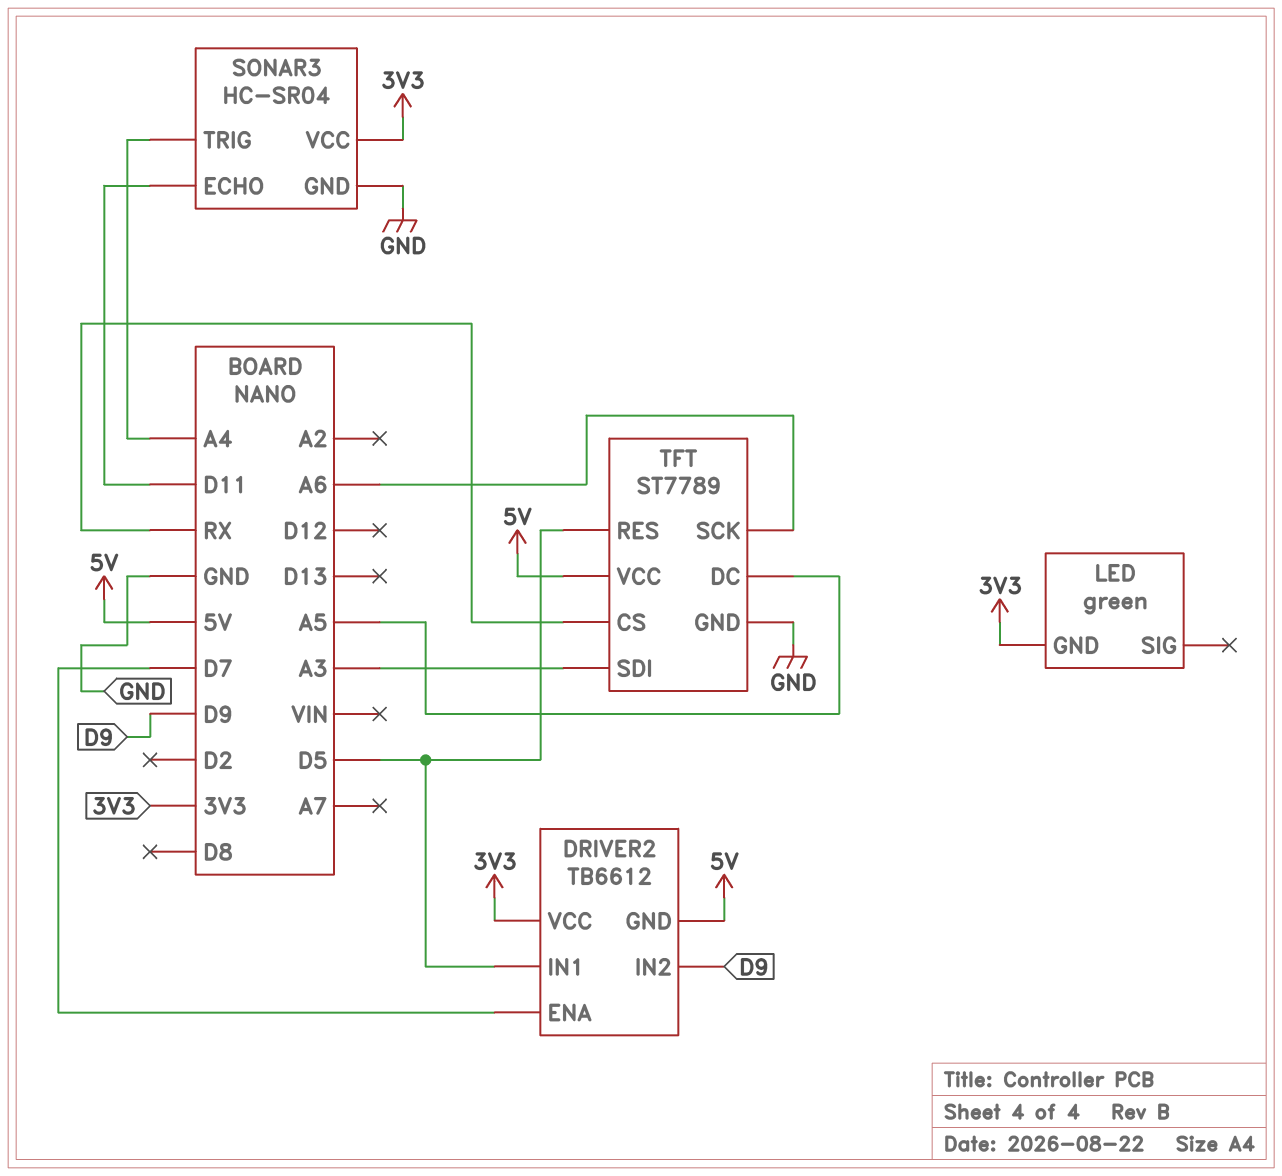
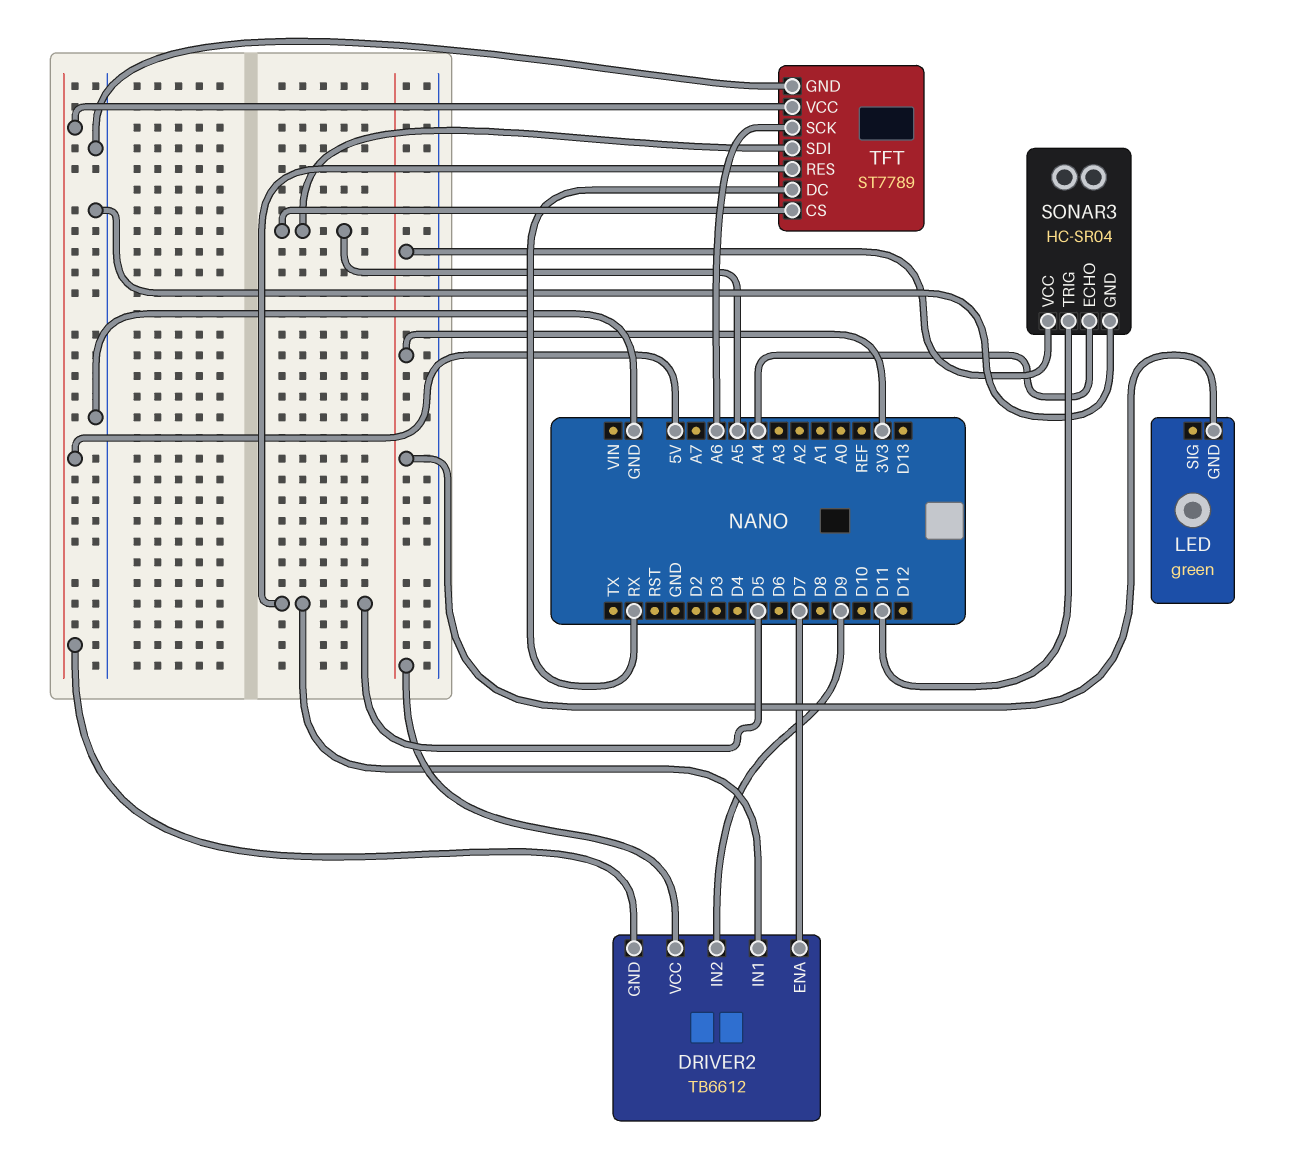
SONAR3 pin ECHO: D11 -> A4
SONAR3 pin TRIG: A4 -> D11
TFT pin CS: RX -> A5
TFT pin DC: A5 -> RX
TFT pin SDI: A3 -> A5

